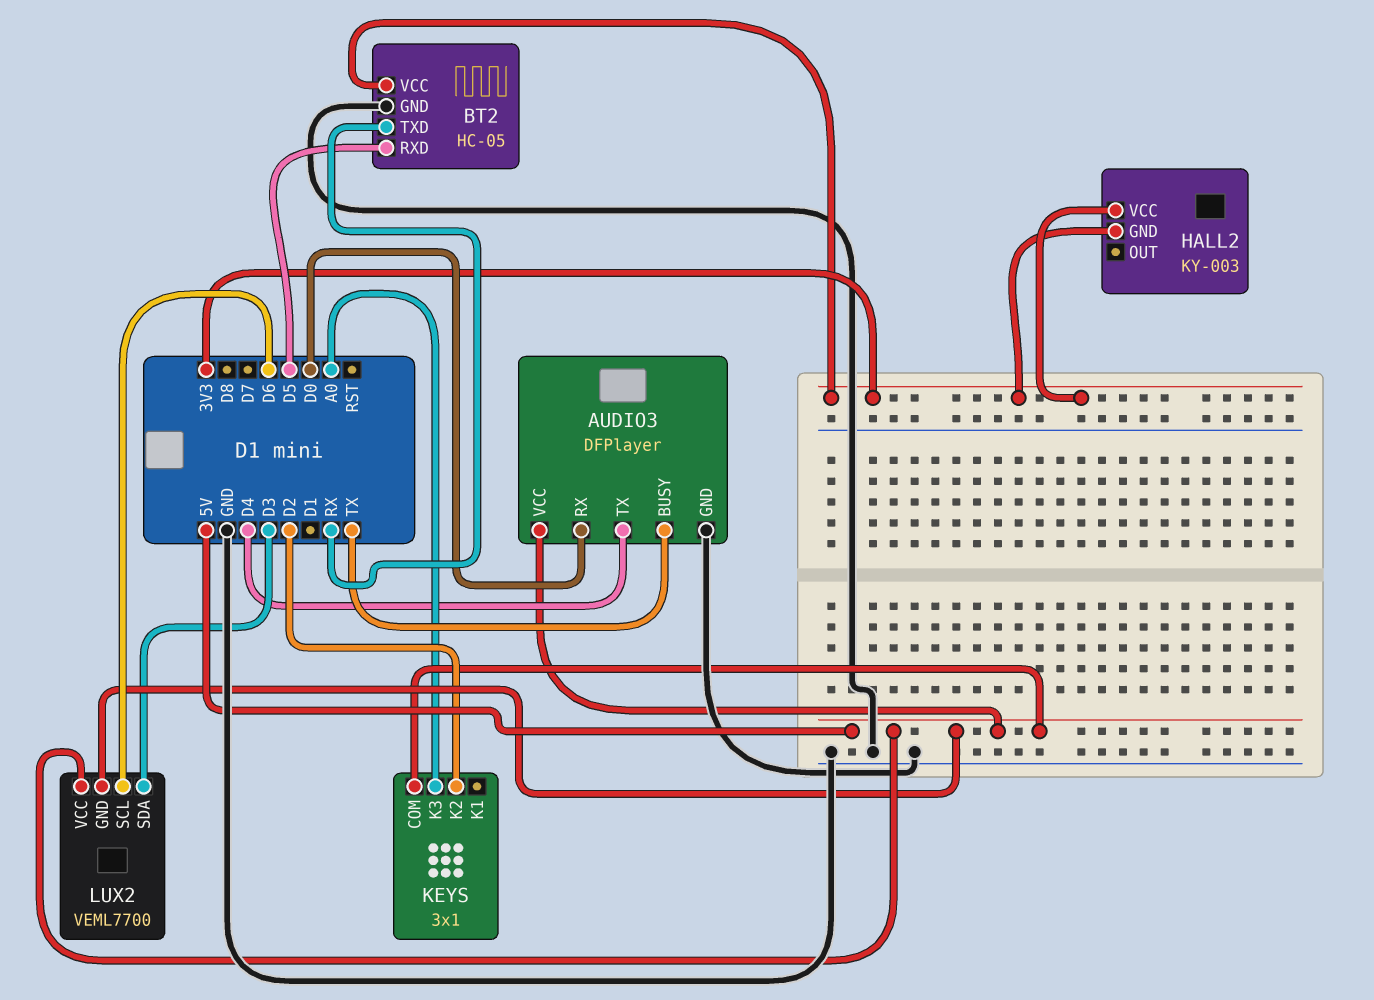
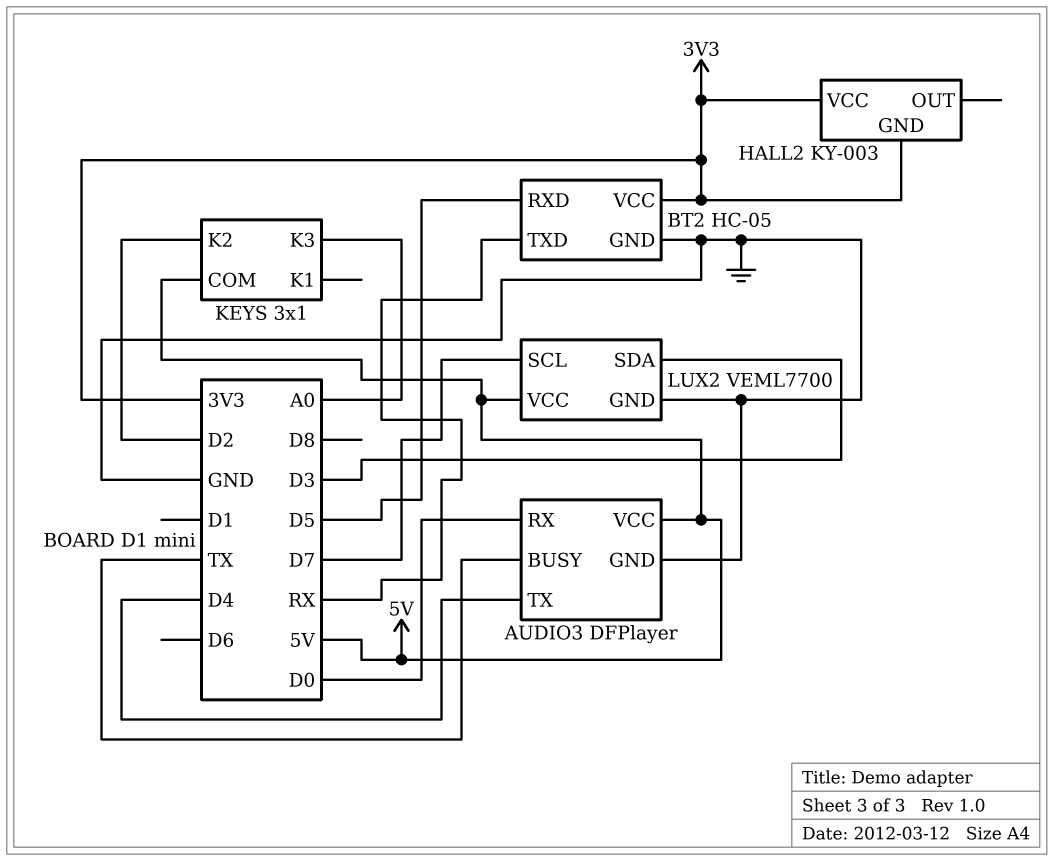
LUX2 pin GND: 5V -> GND
LUX2 pin SCL: D6 -> D7

